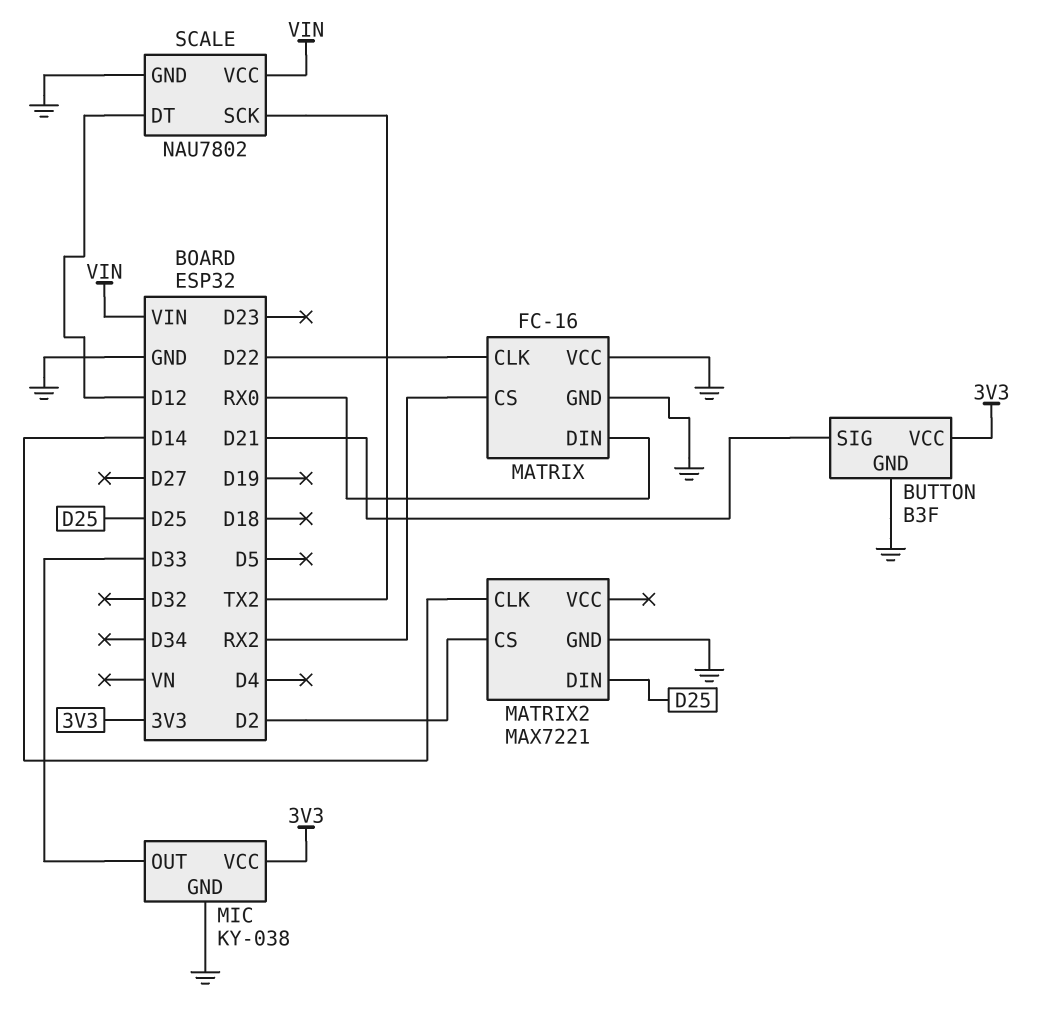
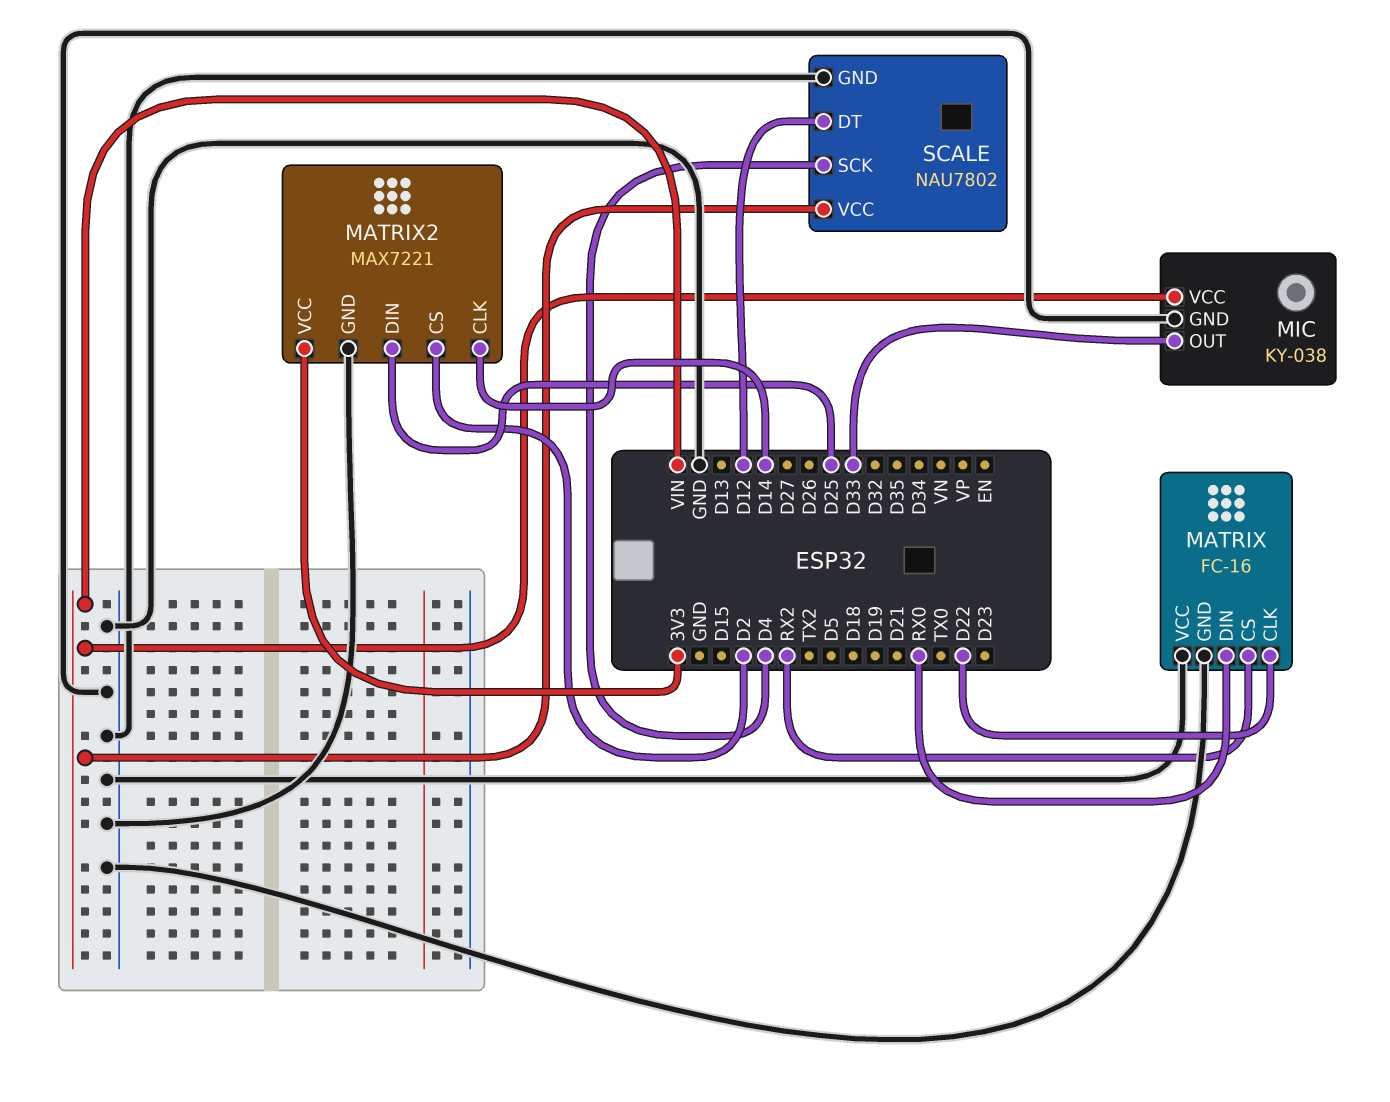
BUTTON: B3F -> none
BUTTON pin GND: GND -> none
BUTTON pin SIG: D21 -> none
BUTTON pin VCC: 3V3 -> none
MATRIX2 pin VCC: none -> 3V3
MIC pin VCC: 3V3 -> VIN
SCALE pin SCK: TX2 -> D4

